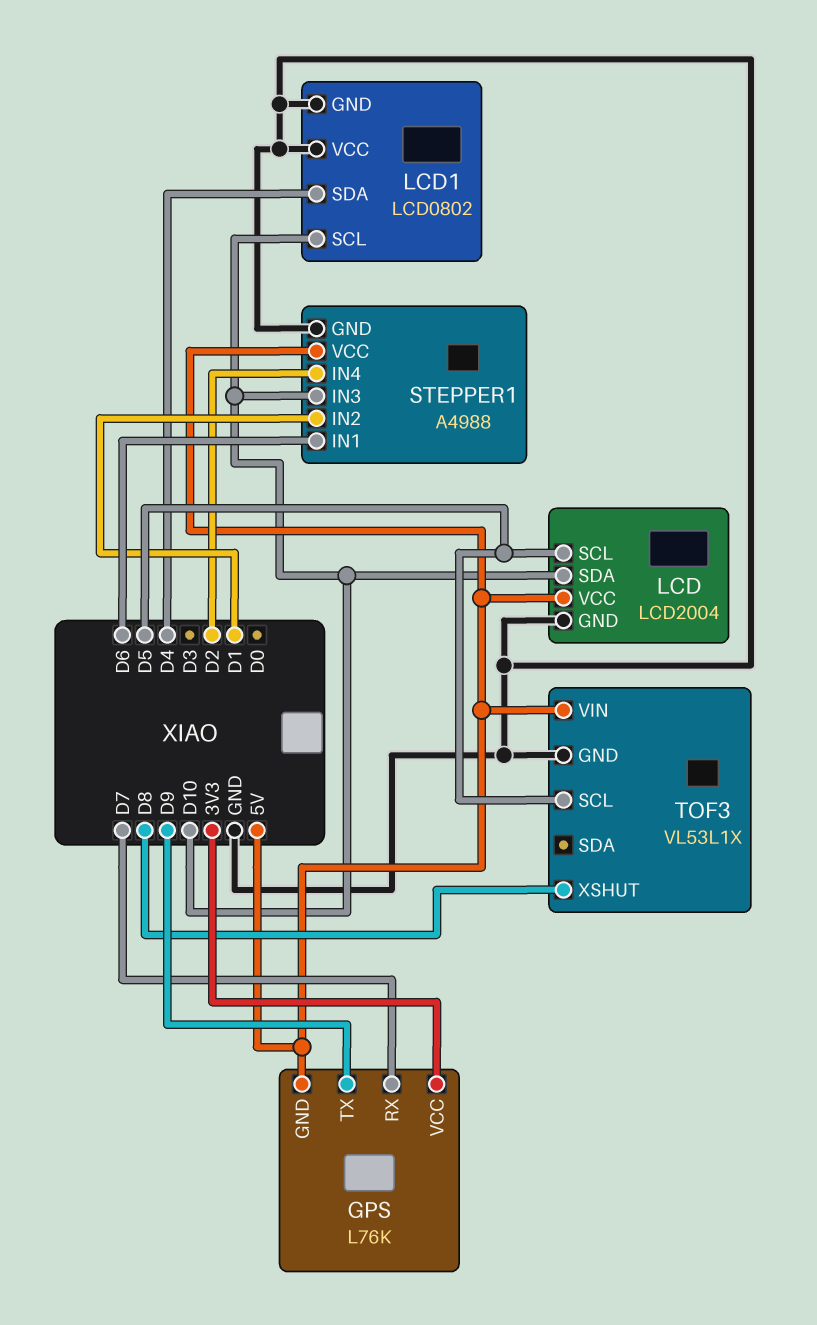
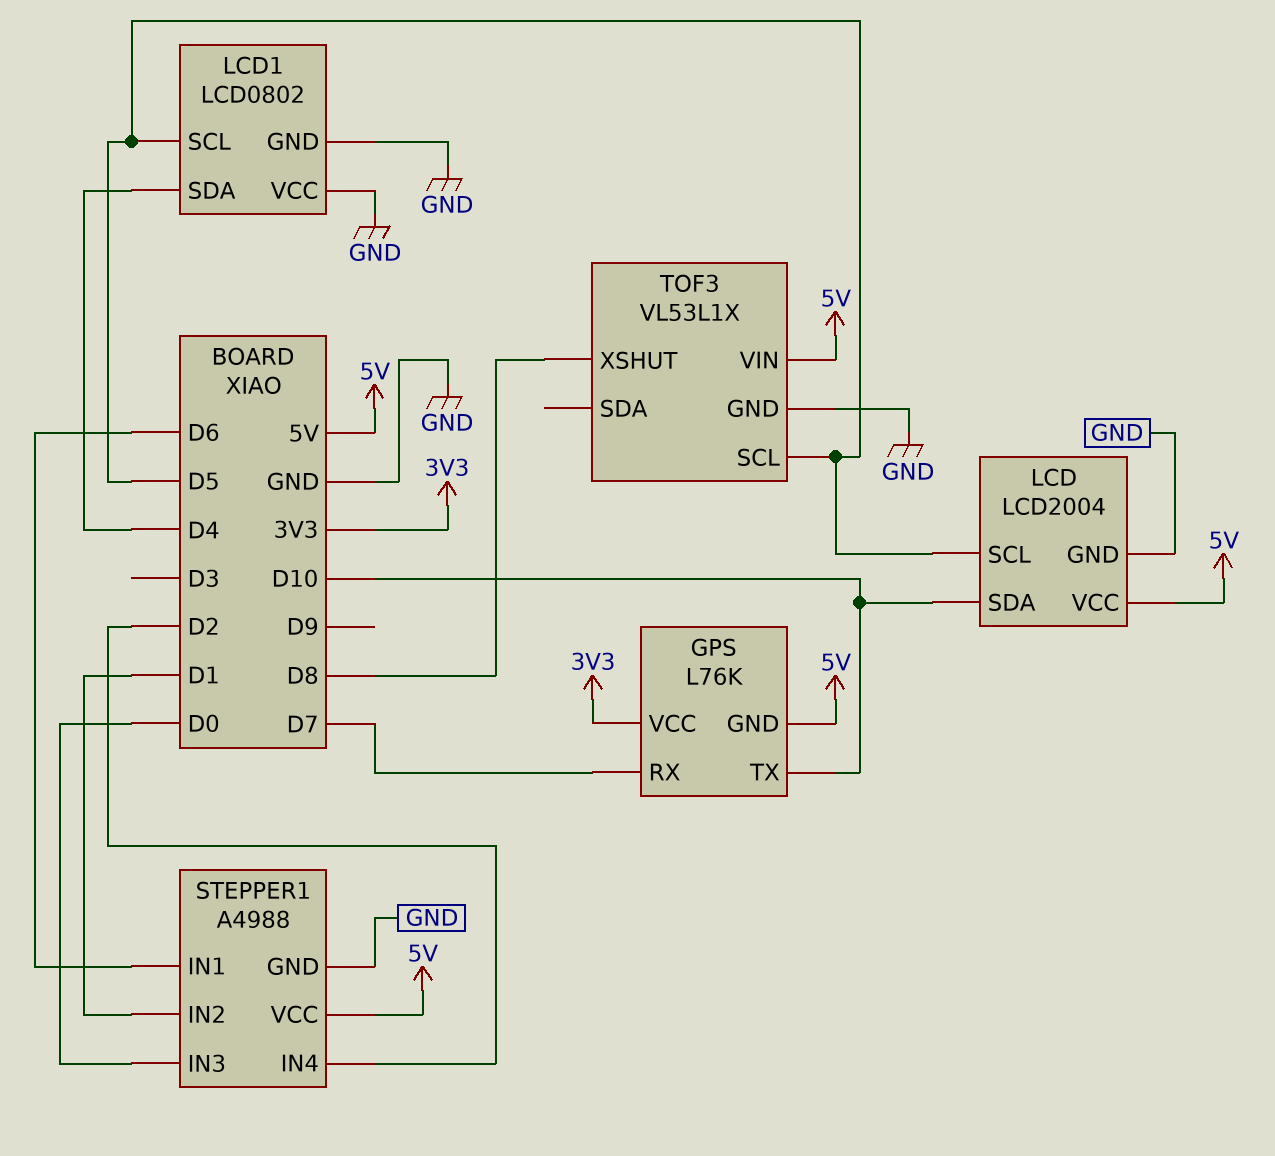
GPS pin TX: D9 -> D10
LCD1 pin SCL: D10 -> D5
STEPPER1 pin IN3: D10 -> D0

